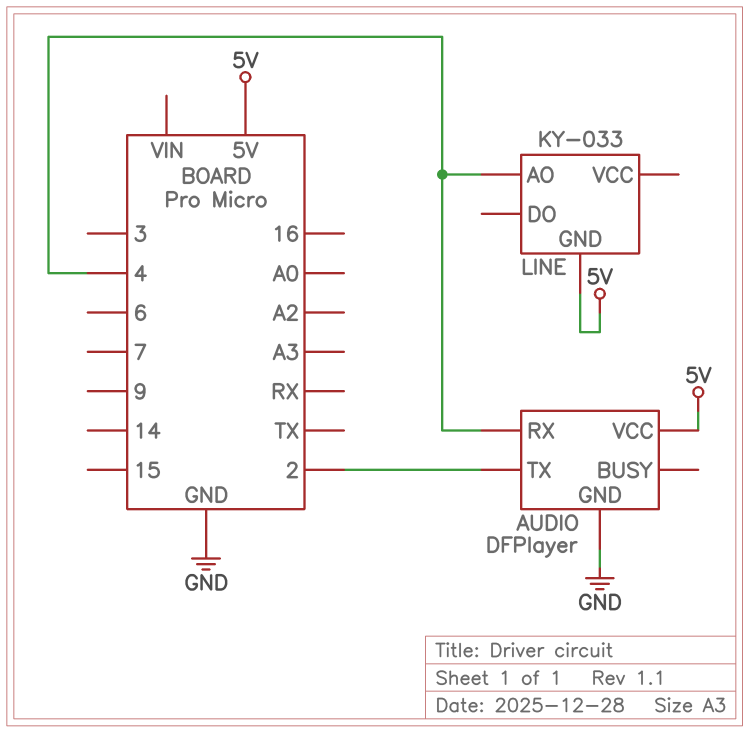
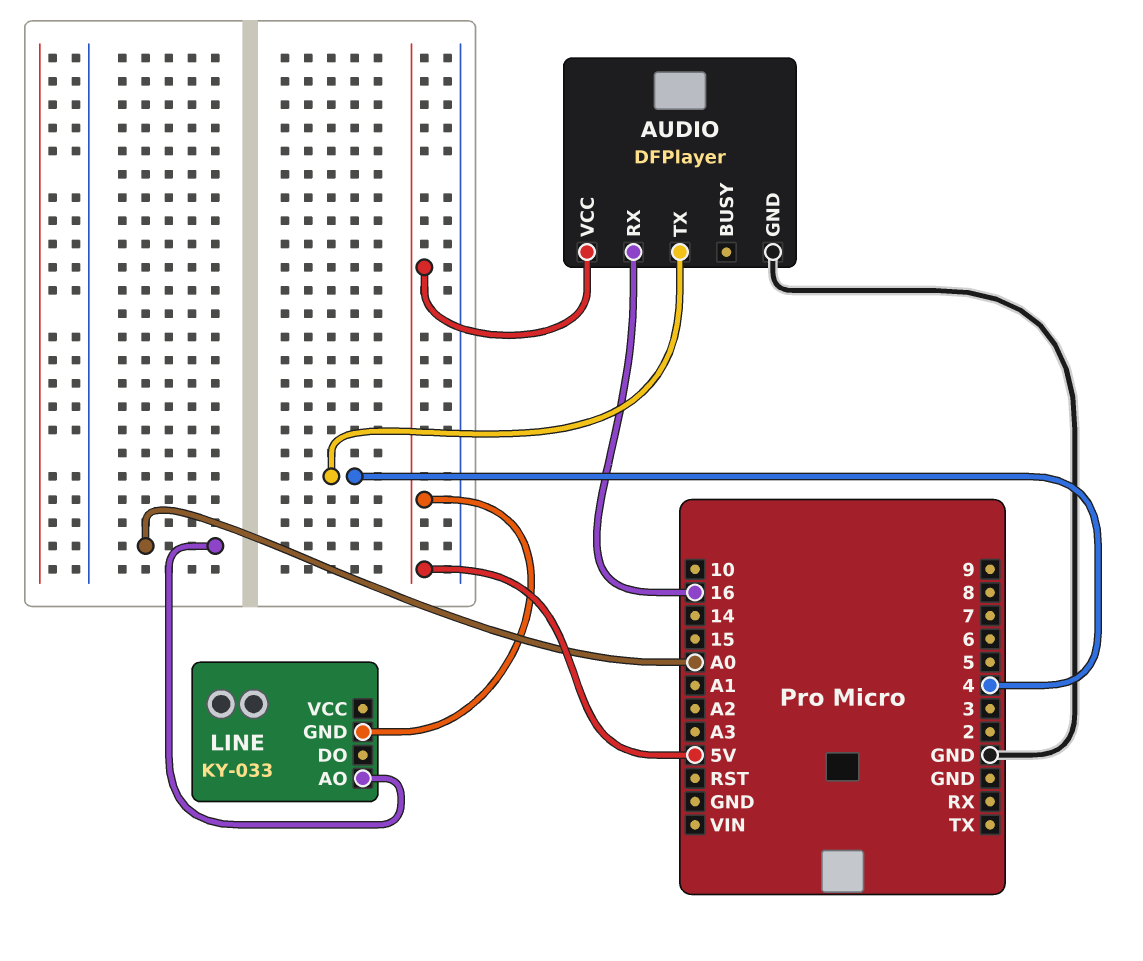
AUDIO pin RX: 4 -> 16
AUDIO pin TX: 2 -> 4
LINE pin AO: 4 -> A0

